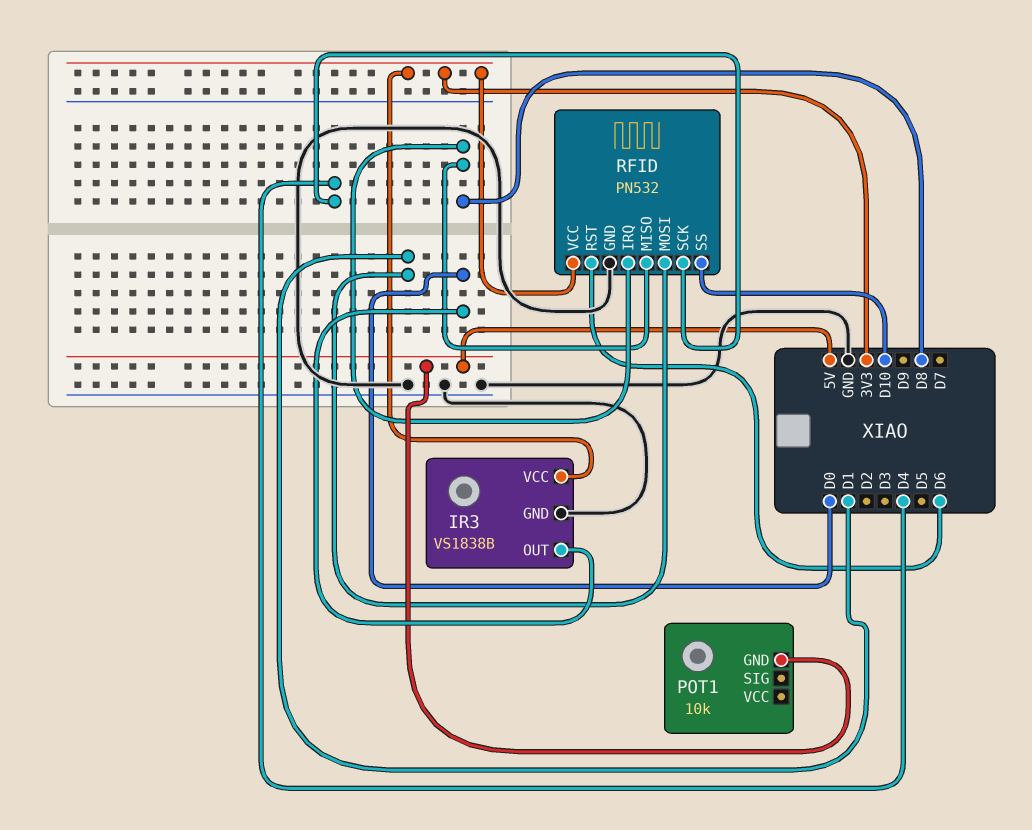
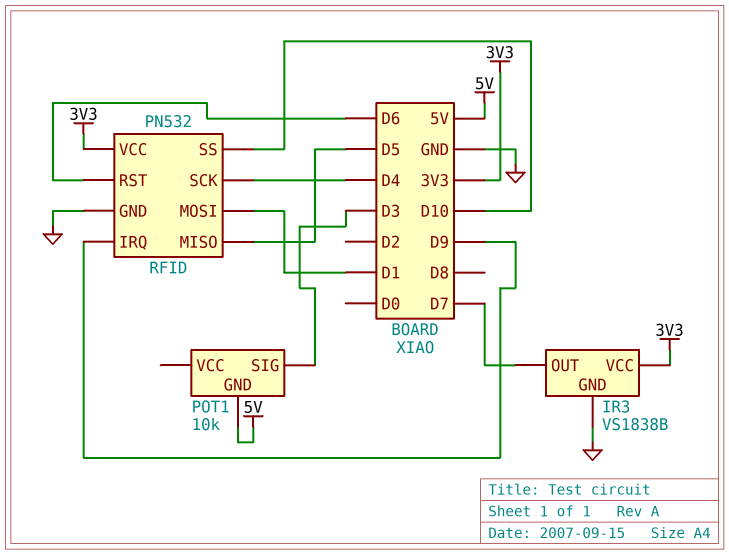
IR3 pin OUT: D0 -> D7
POT1 pin SIG: none -> D3
RFID pin IRQ: D8 -> D9
RFID pin MISO: D8 -> D5

